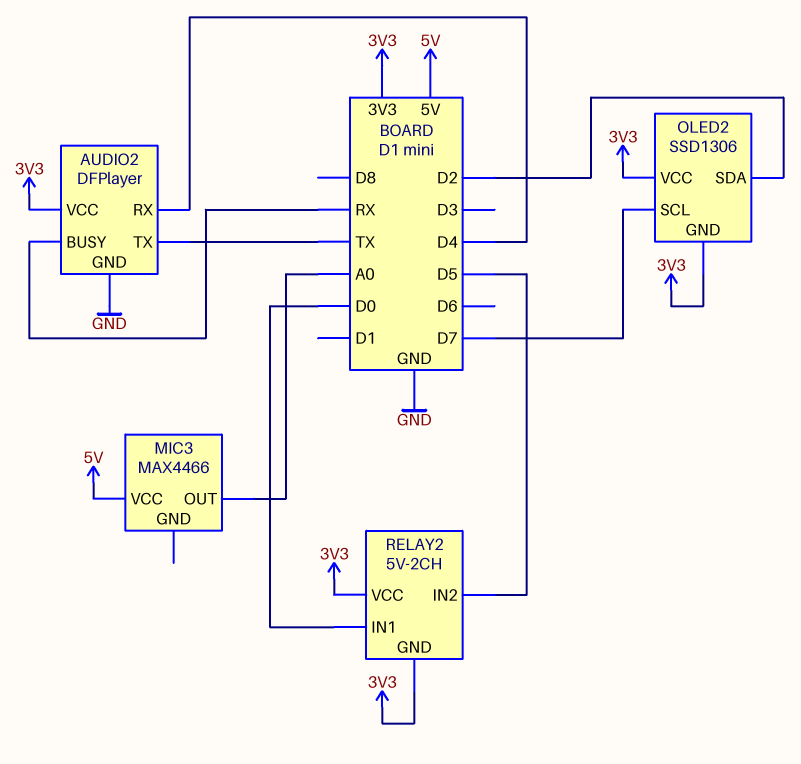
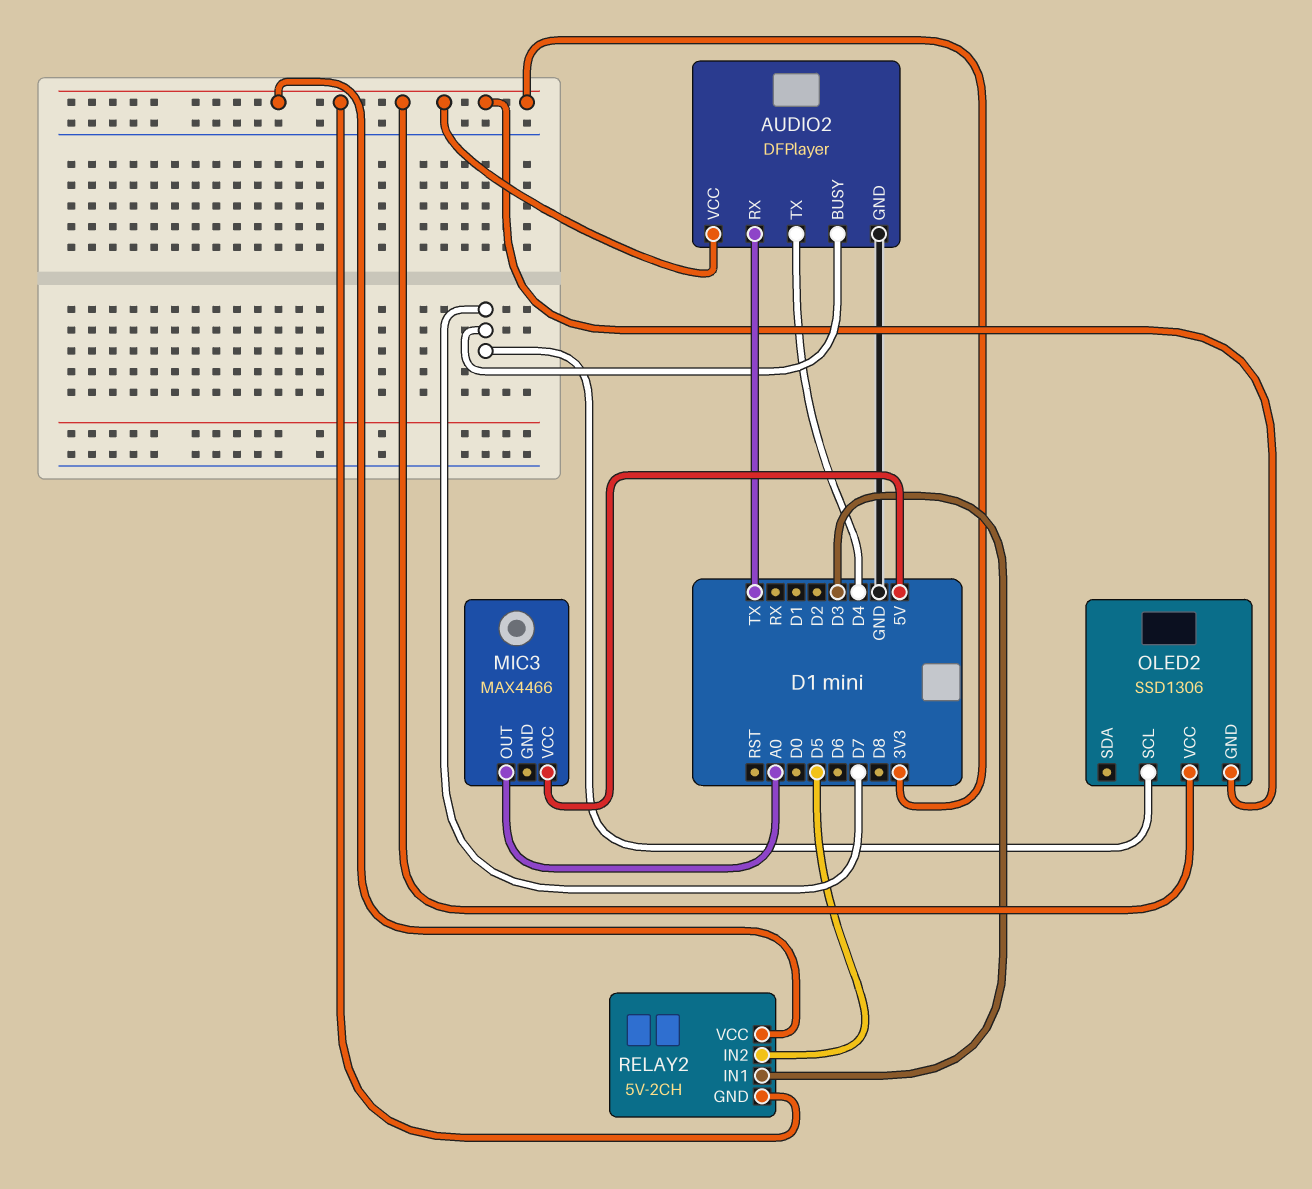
AUDIO2 pin BUSY: RX -> D7
AUDIO2 pin RX: D4 -> TX
AUDIO2 pin TX: TX -> D4
OLED2 pin SDA: D2 -> none
RELAY2 pin IN1: D0 -> D3

